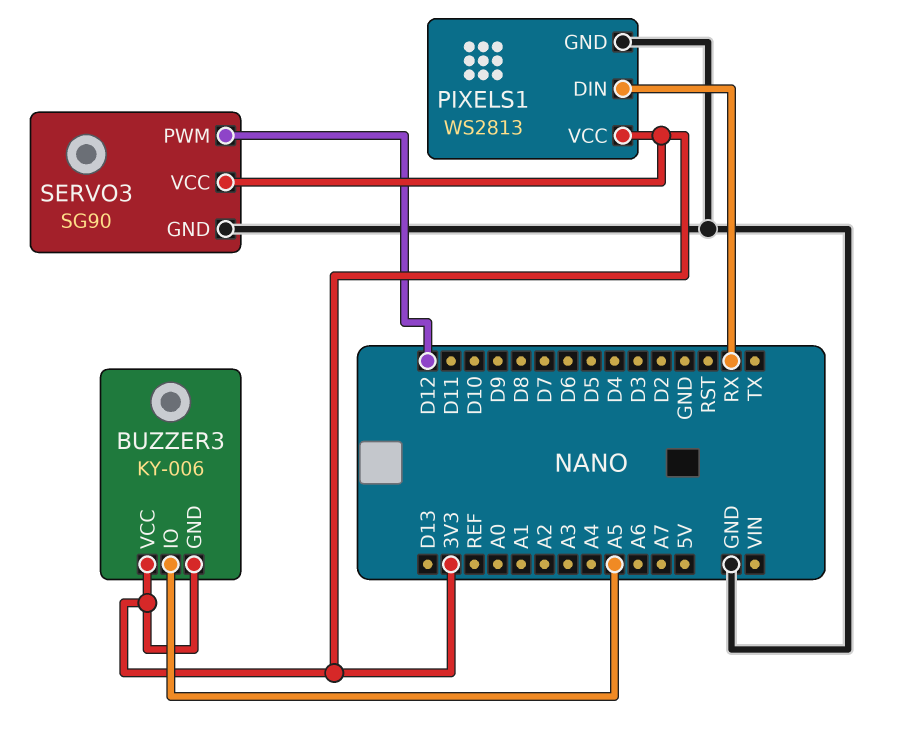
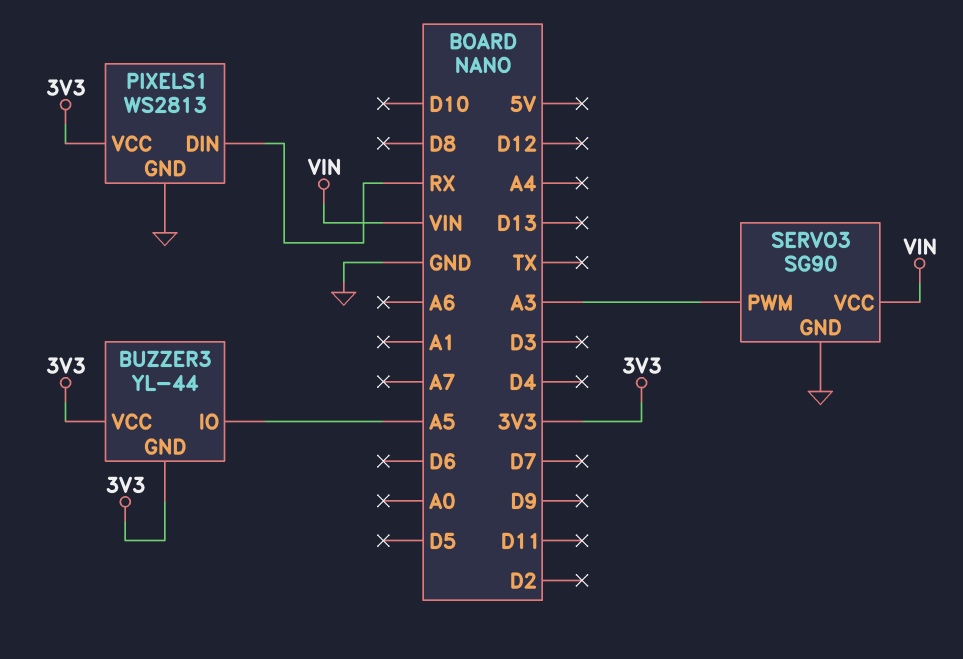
BUZZER3: KY-006 -> YL-44
SERVO3 pin PWM: D12 -> A3
SERVO3 pin VCC: 3V3 -> VIN

